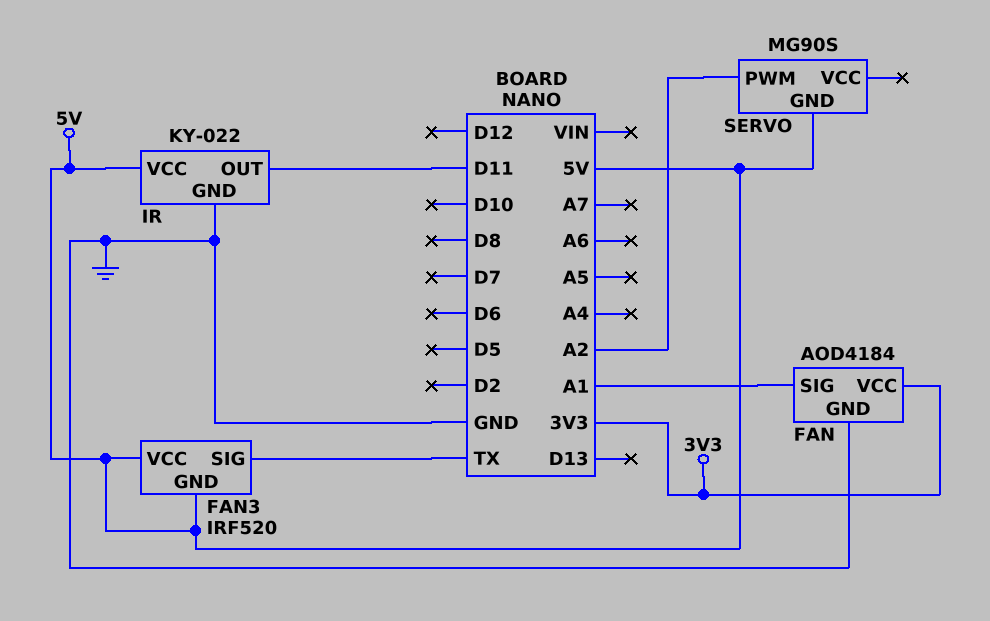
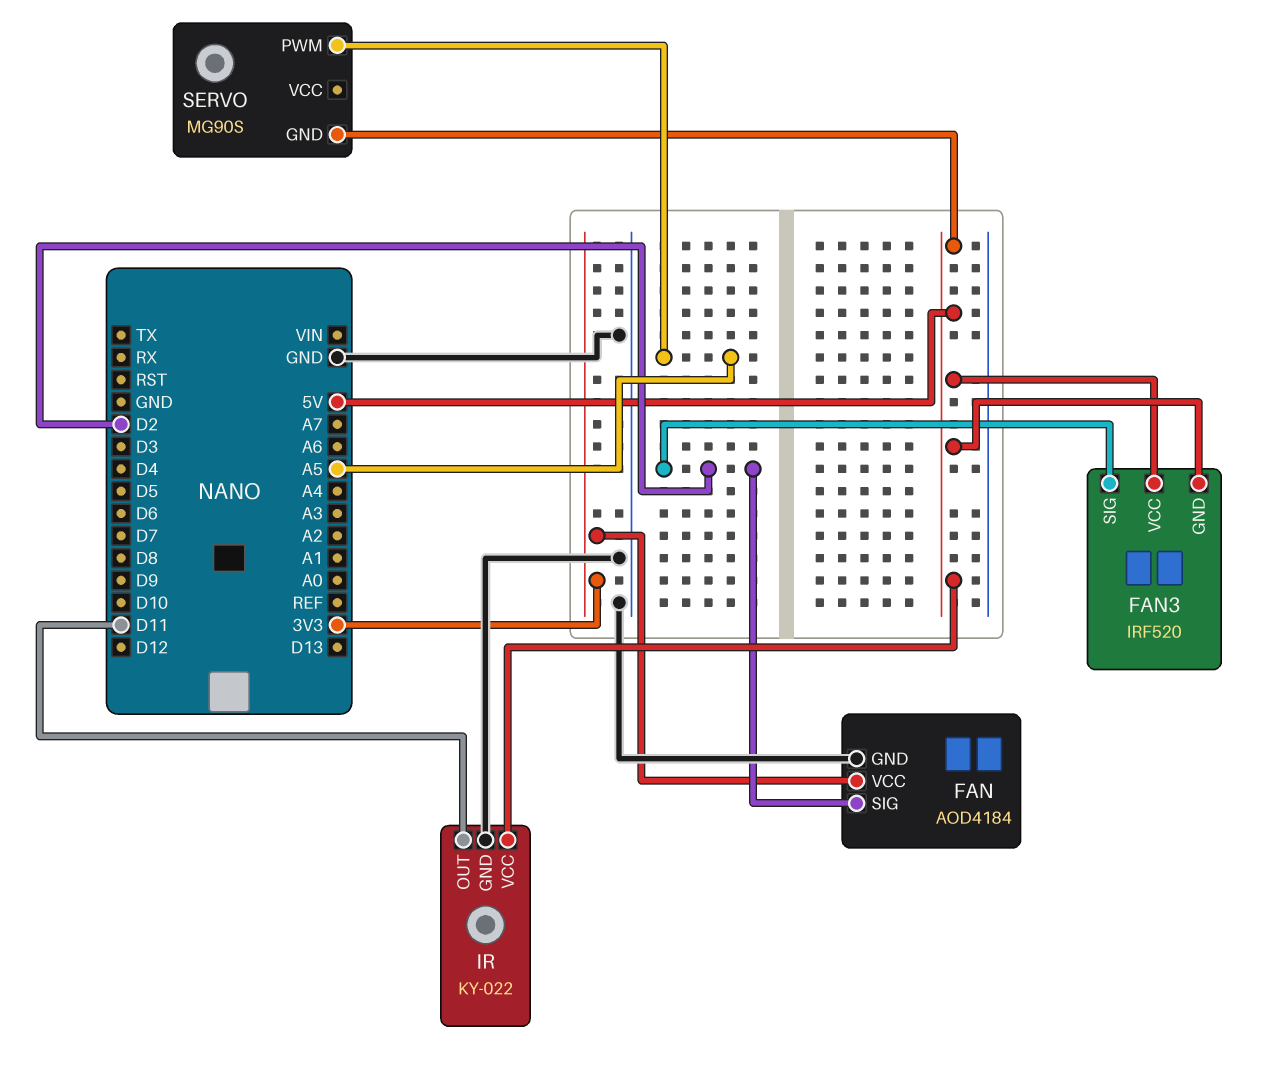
FAN pin SIG: A1 -> D2
FAN3 pin SIG: TX -> D2
SERVO pin PWM: A2 -> A5

